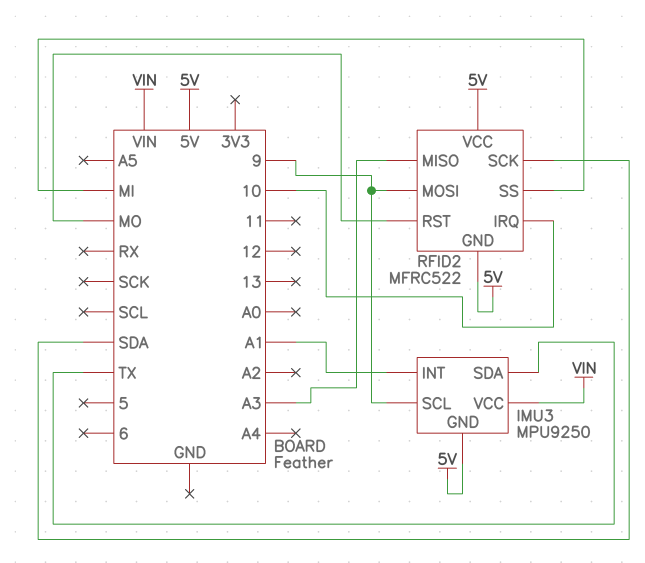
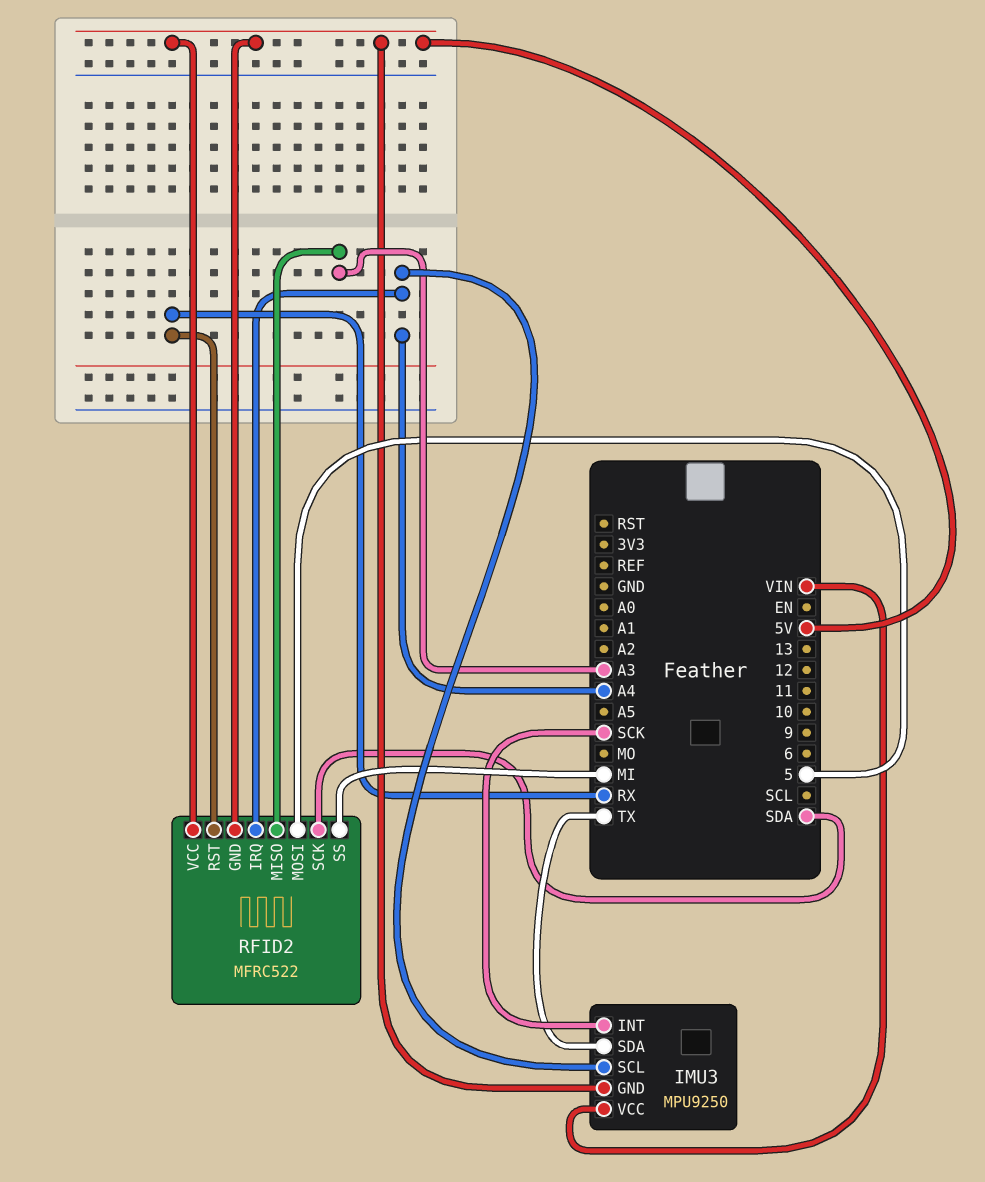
IMU3 pin INT: A1 -> SCK
IMU3 pin SCL: 9 -> A4
RFID2 pin IRQ: 10 -> A4
RFID2 pin MOSI: 9 -> 5
RFID2 pin RST: MO -> RX

